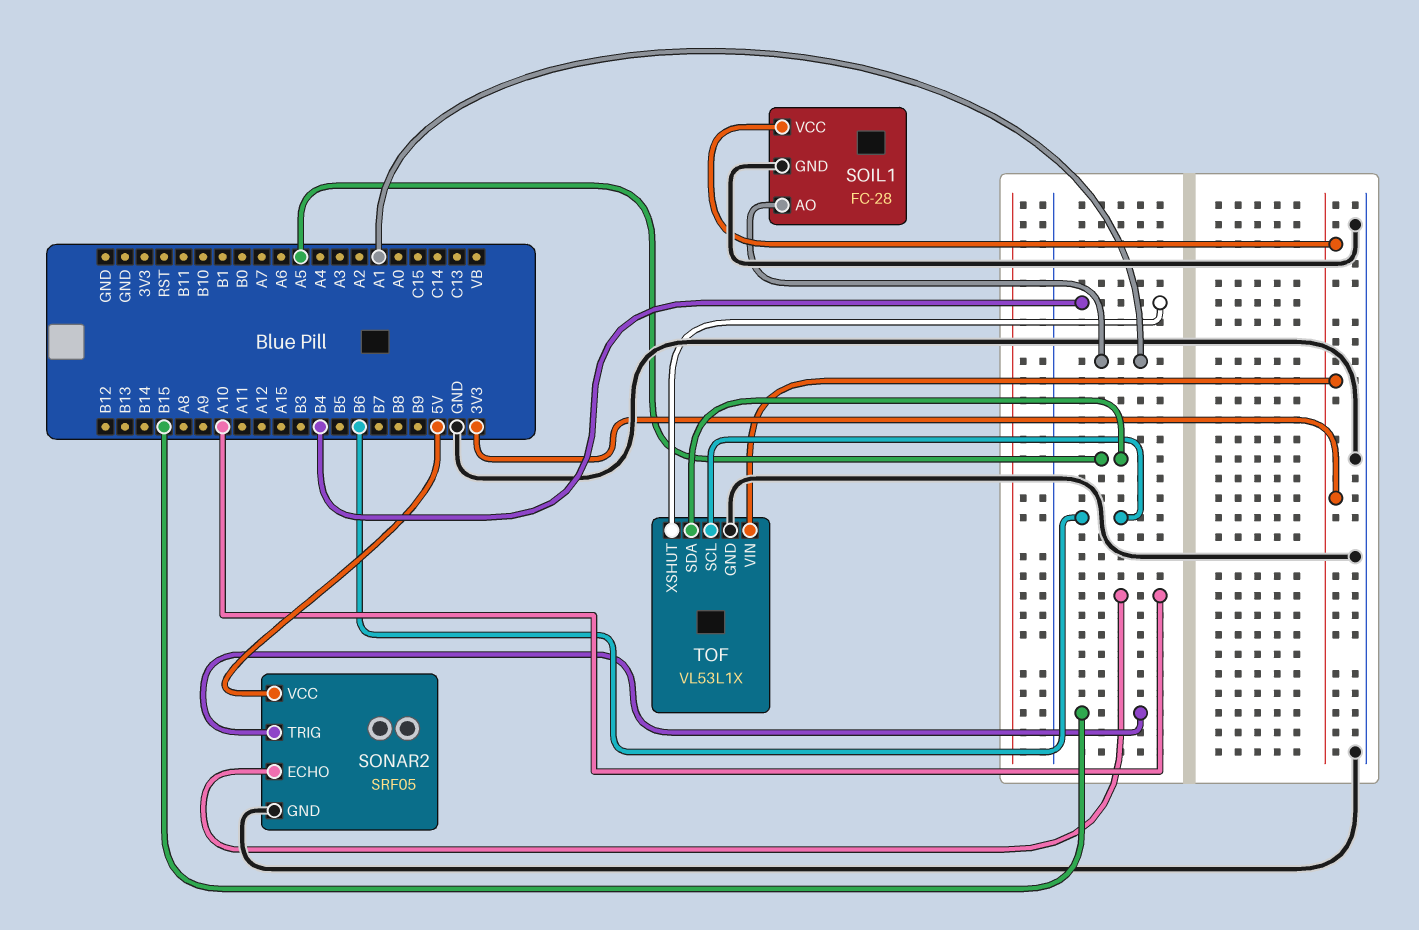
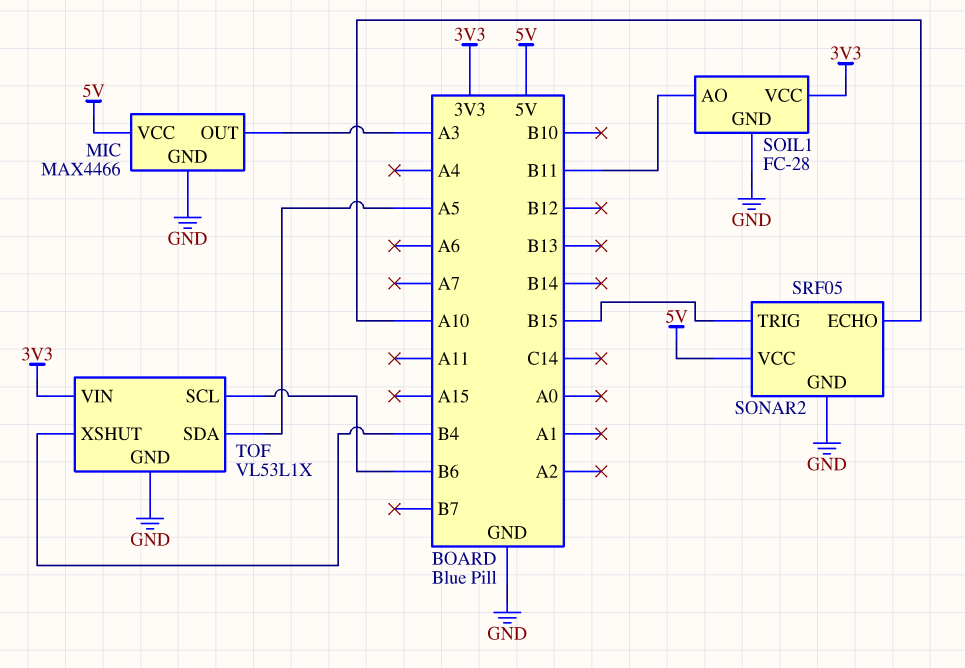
MIC: none -> MAX4466
MIC pin GND: none -> GND
MIC pin OUT: none -> A3
MIC pin VCC: none -> 5V
SOIL1 pin AO: A1 -> B11

